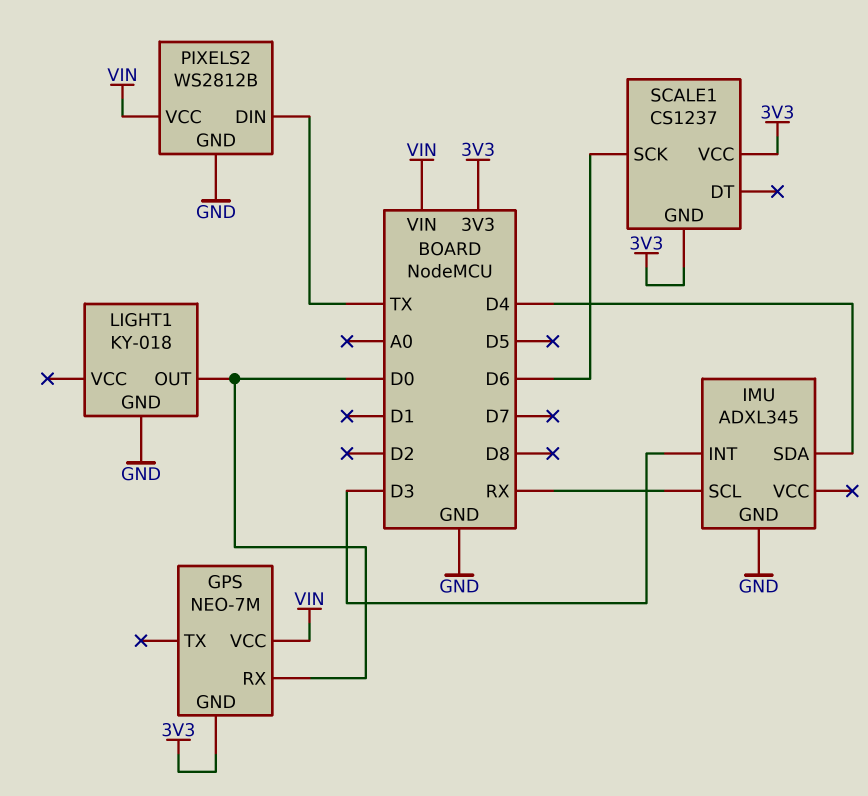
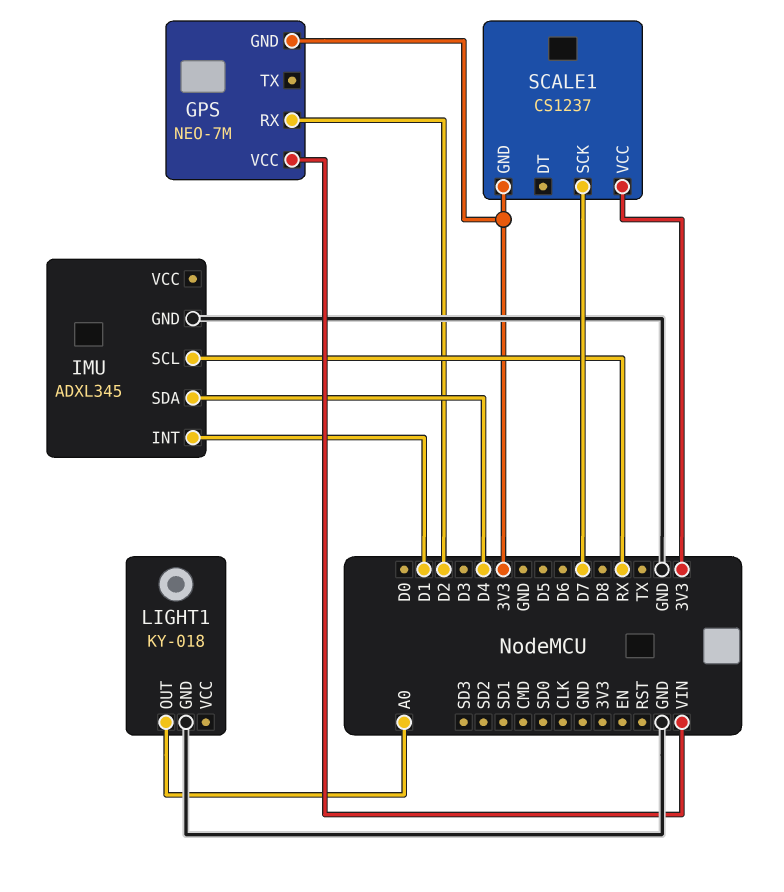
GPS pin RX: D0 -> D2
IMU pin INT: D3 -> D1
LIGHT1 pin OUT: D0 -> A0
PIXELS2: WS2812B -> none
PIXELS2 pin DIN: TX -> none
PIXELS2 pin GND: GND -> none
PIXELS2 pin VCC: VIN -> none
SCALE1 pin SCK: D6 -> D7

